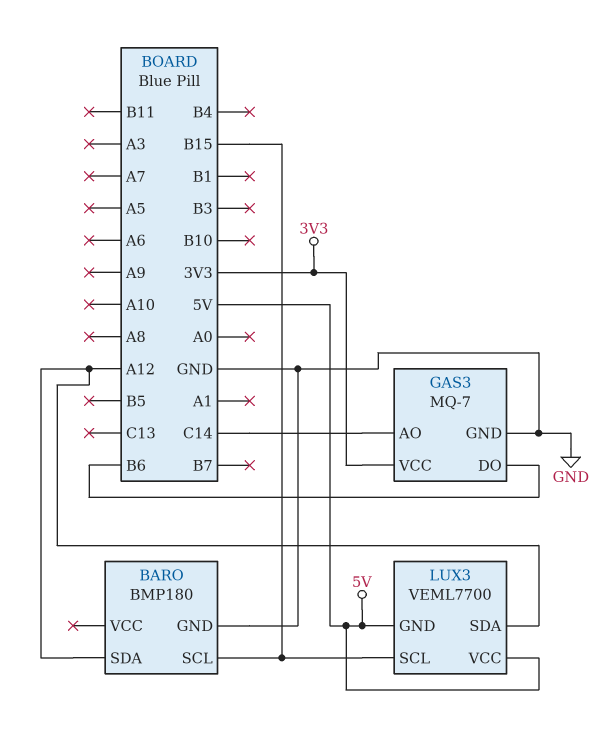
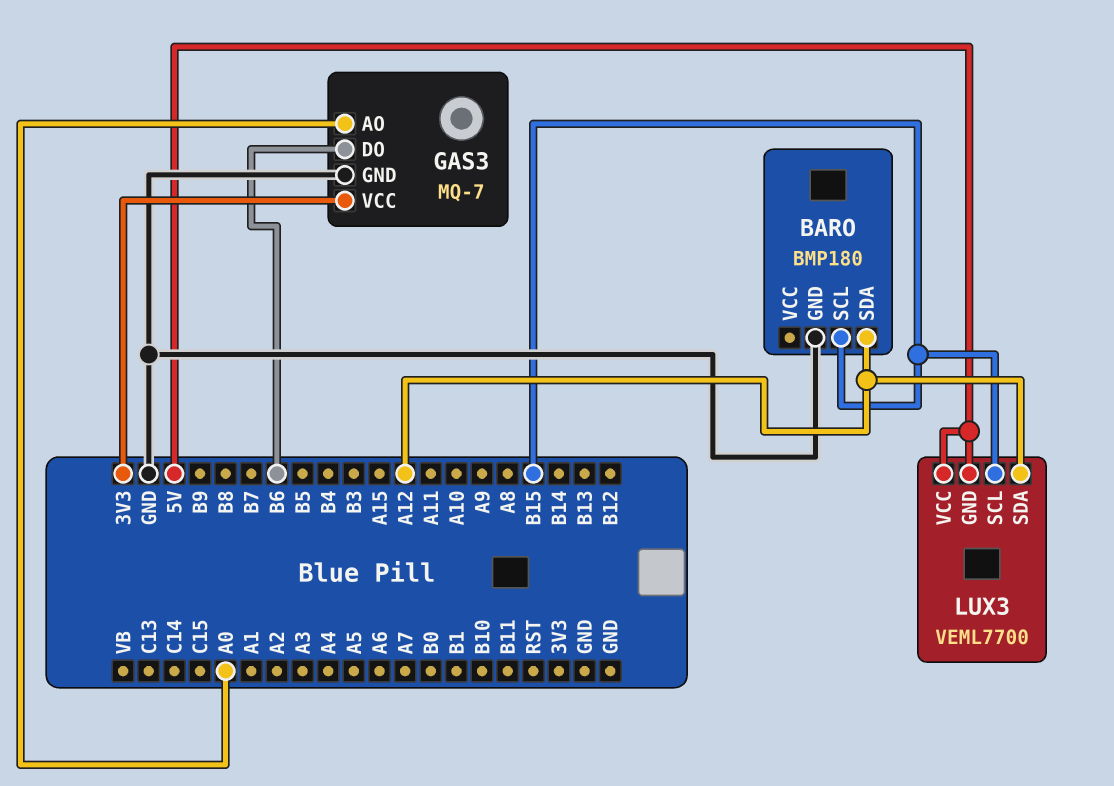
GAS3 pin AO: C14 -> A0

